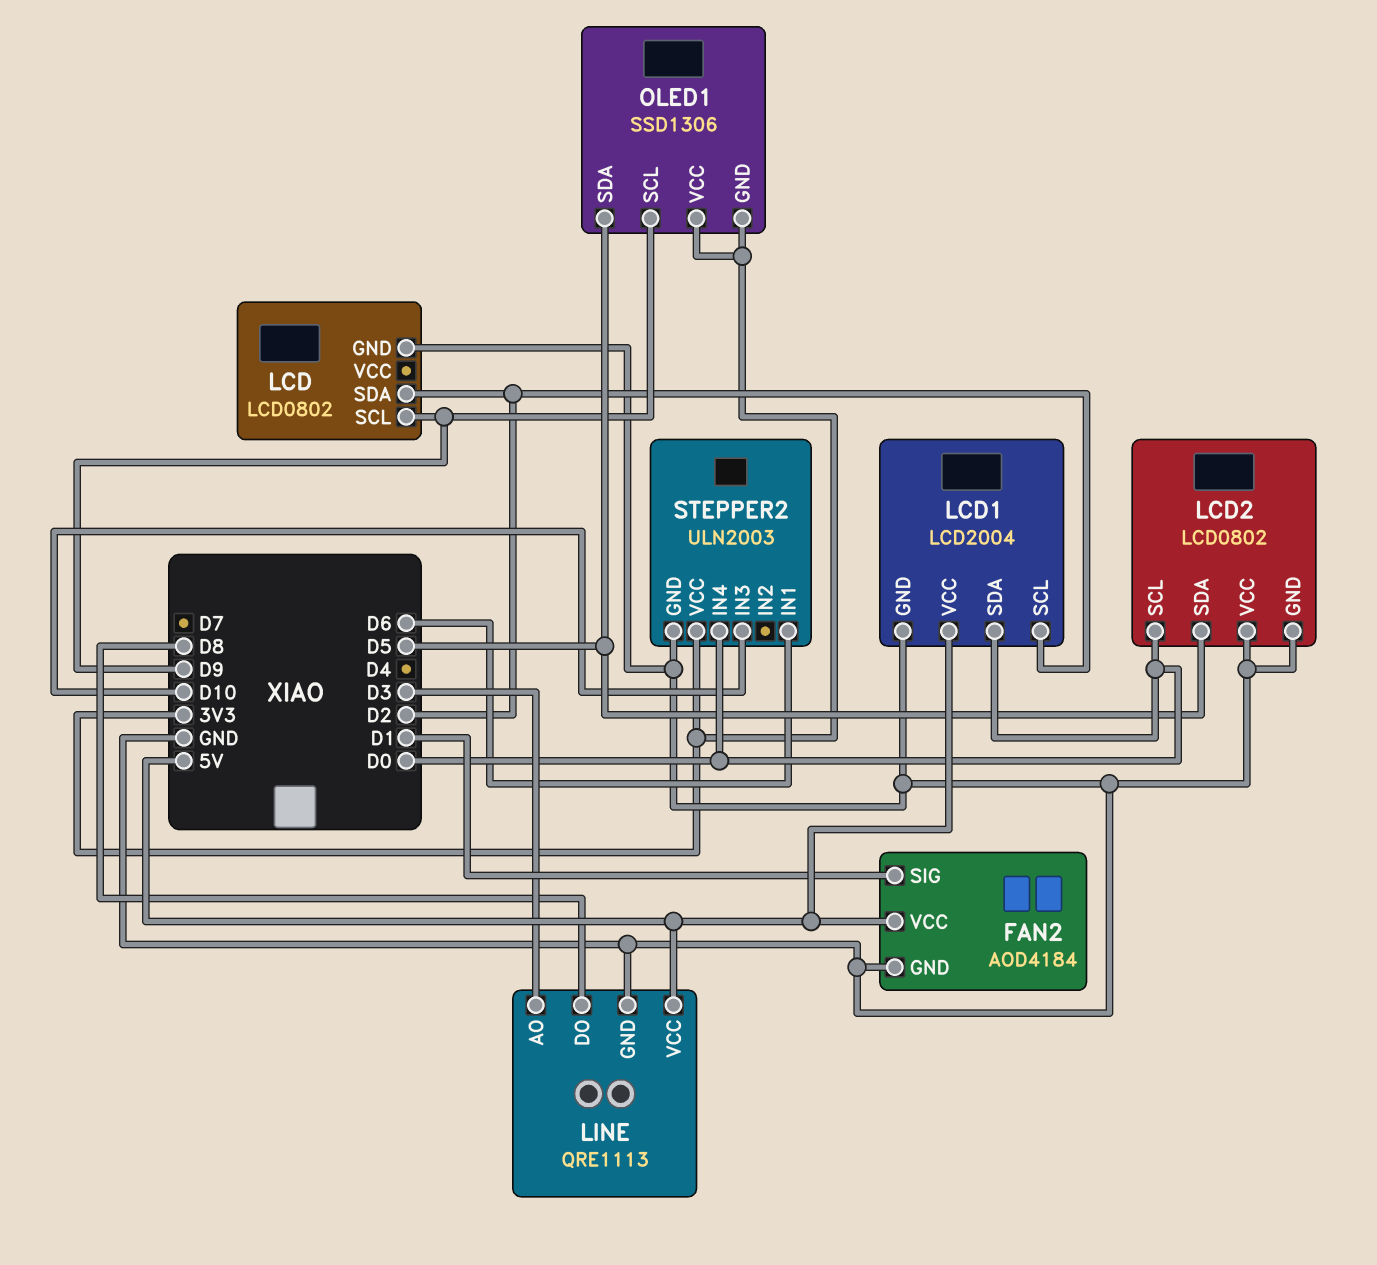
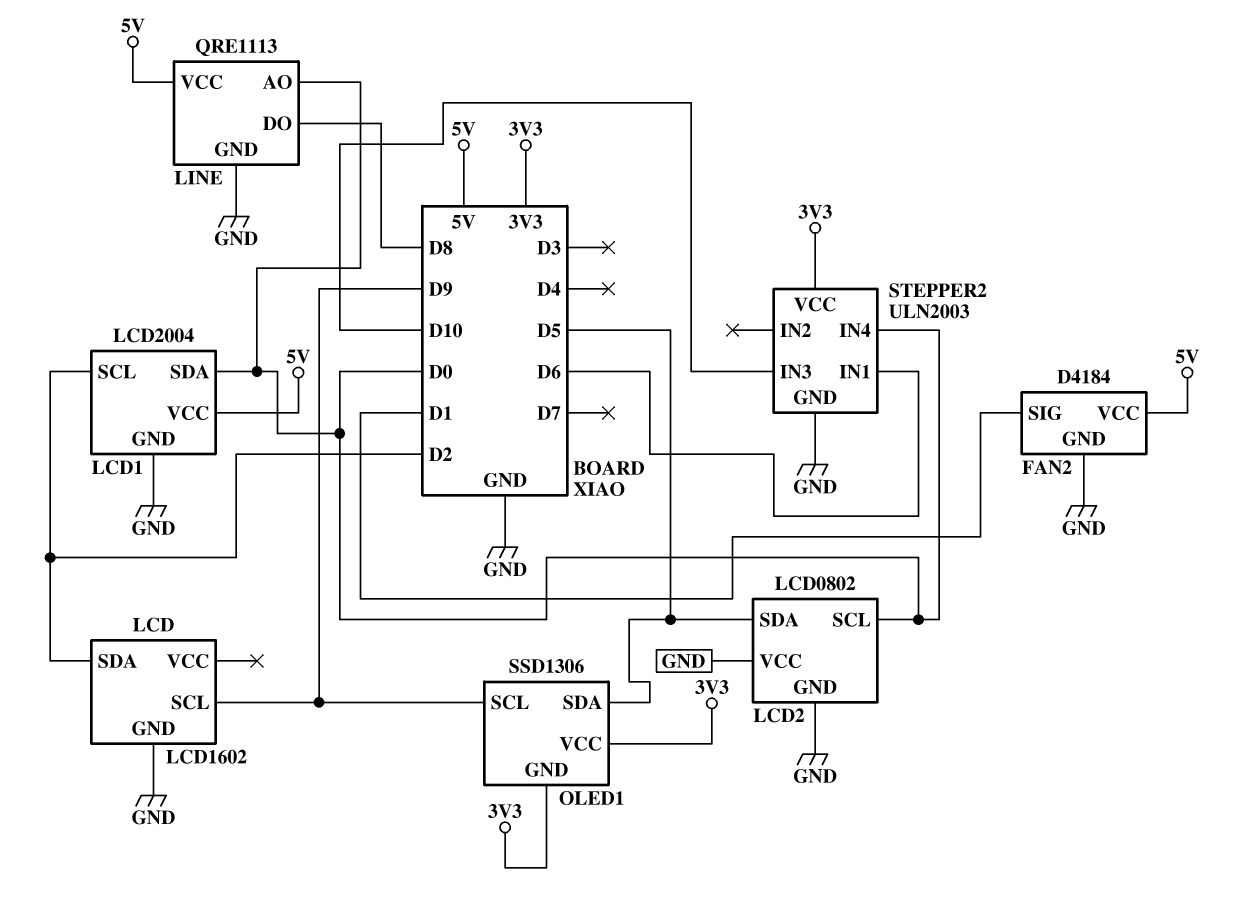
FAN2: AOD4184 -> D4184
LCD: LCD0802 -> LCD1602
LINE pin AO: D3 -> D0

